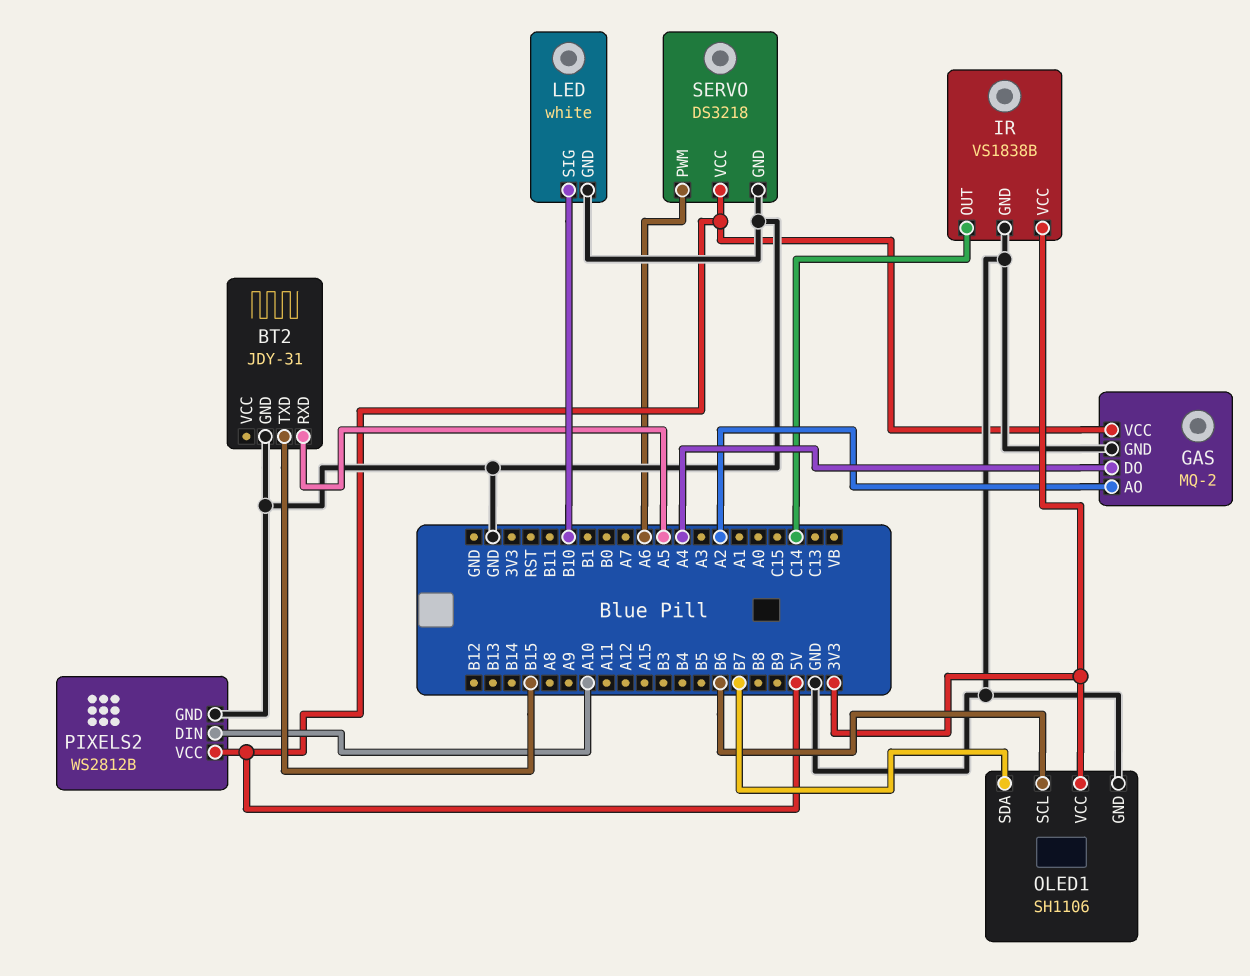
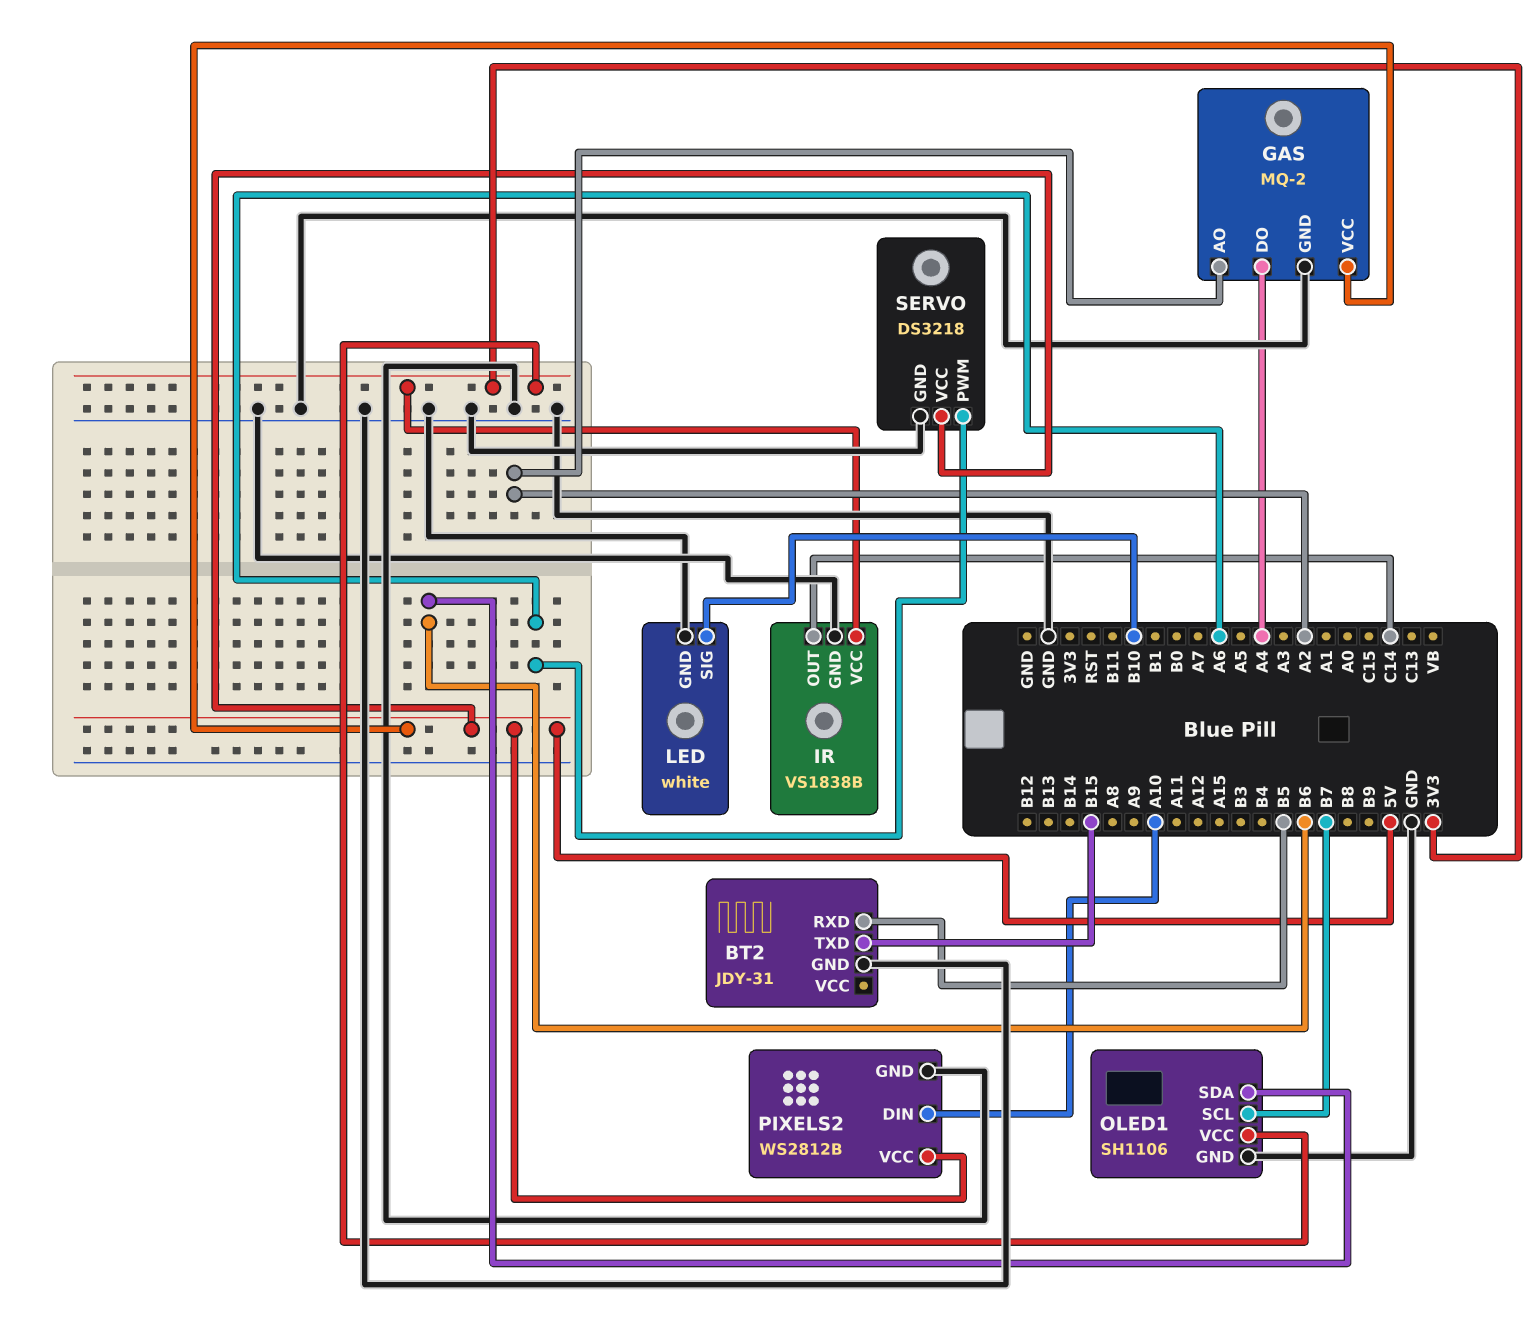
BT2 pin RXD: A5 -> B5
OLED1 pin SCL: B6 -> B7
OLED1 pin SDA: B7 -> B6

